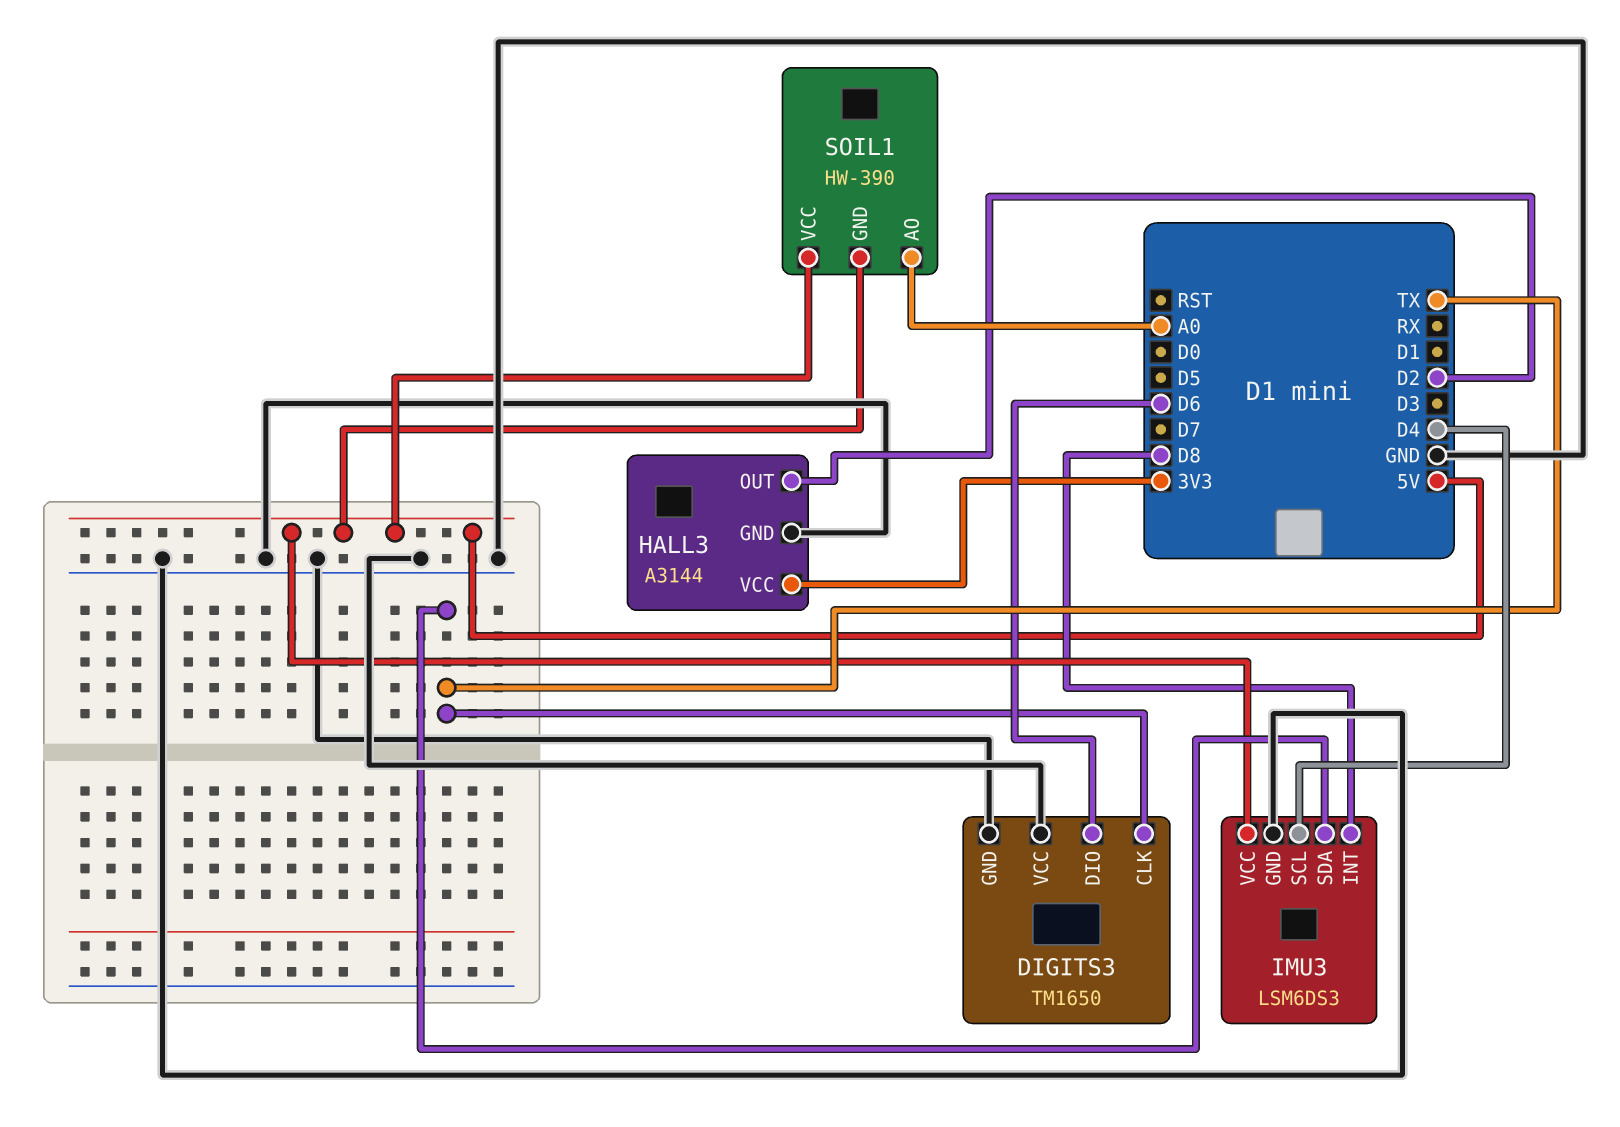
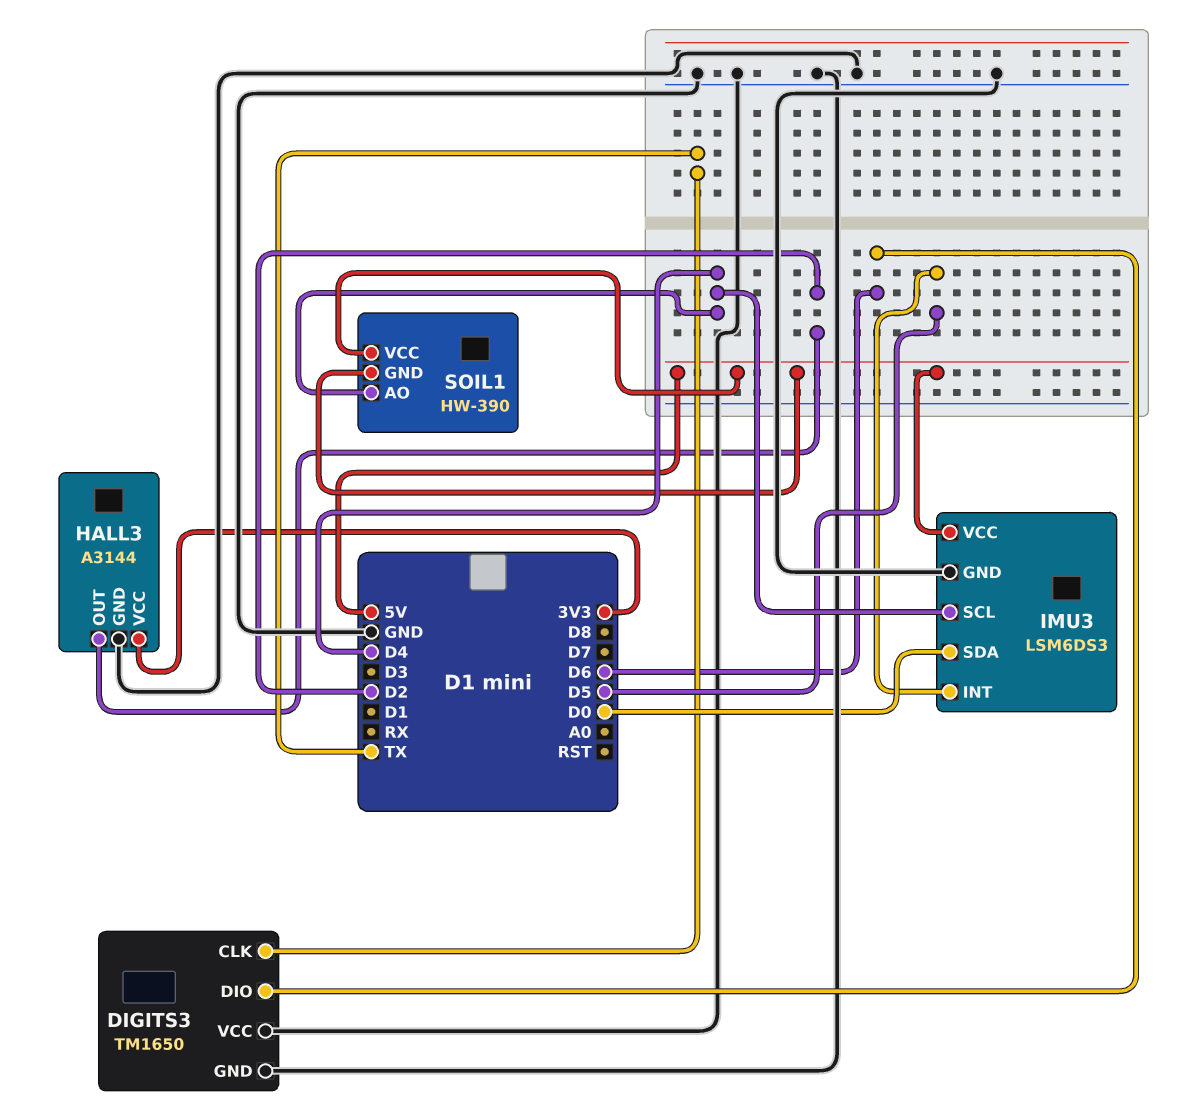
IMU3 pin INT: D8 -> D5
IMU3 pin SDA: TX -> D0
SOIL1 pin AO: A0 -> D4

